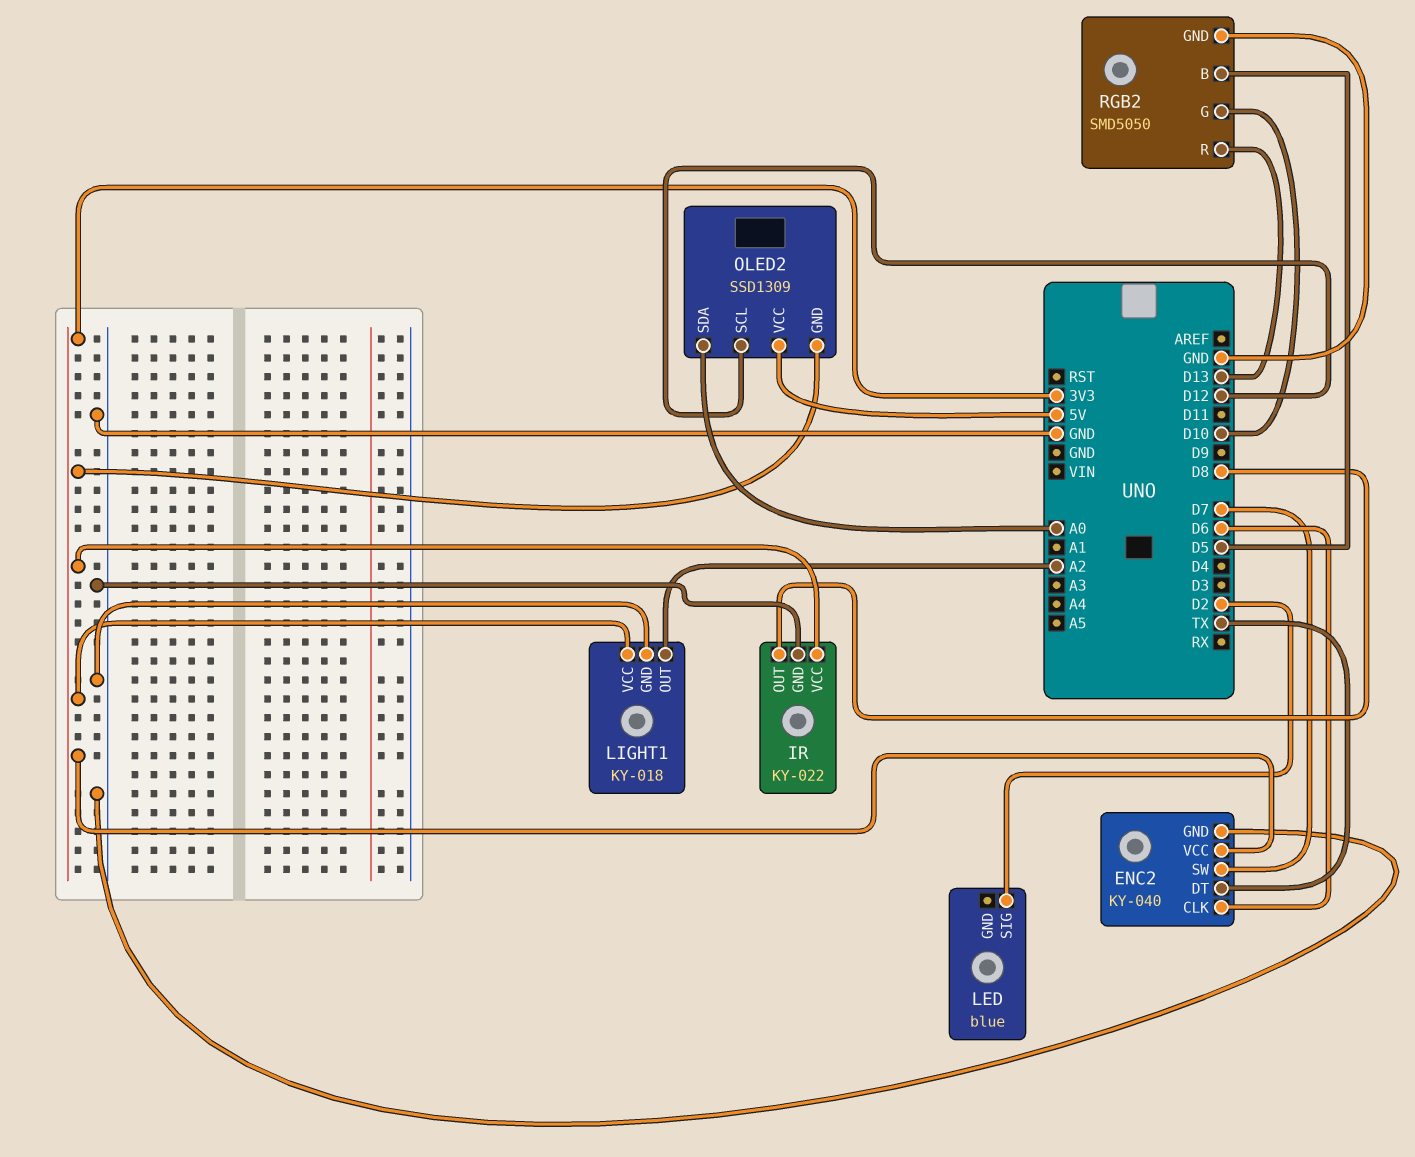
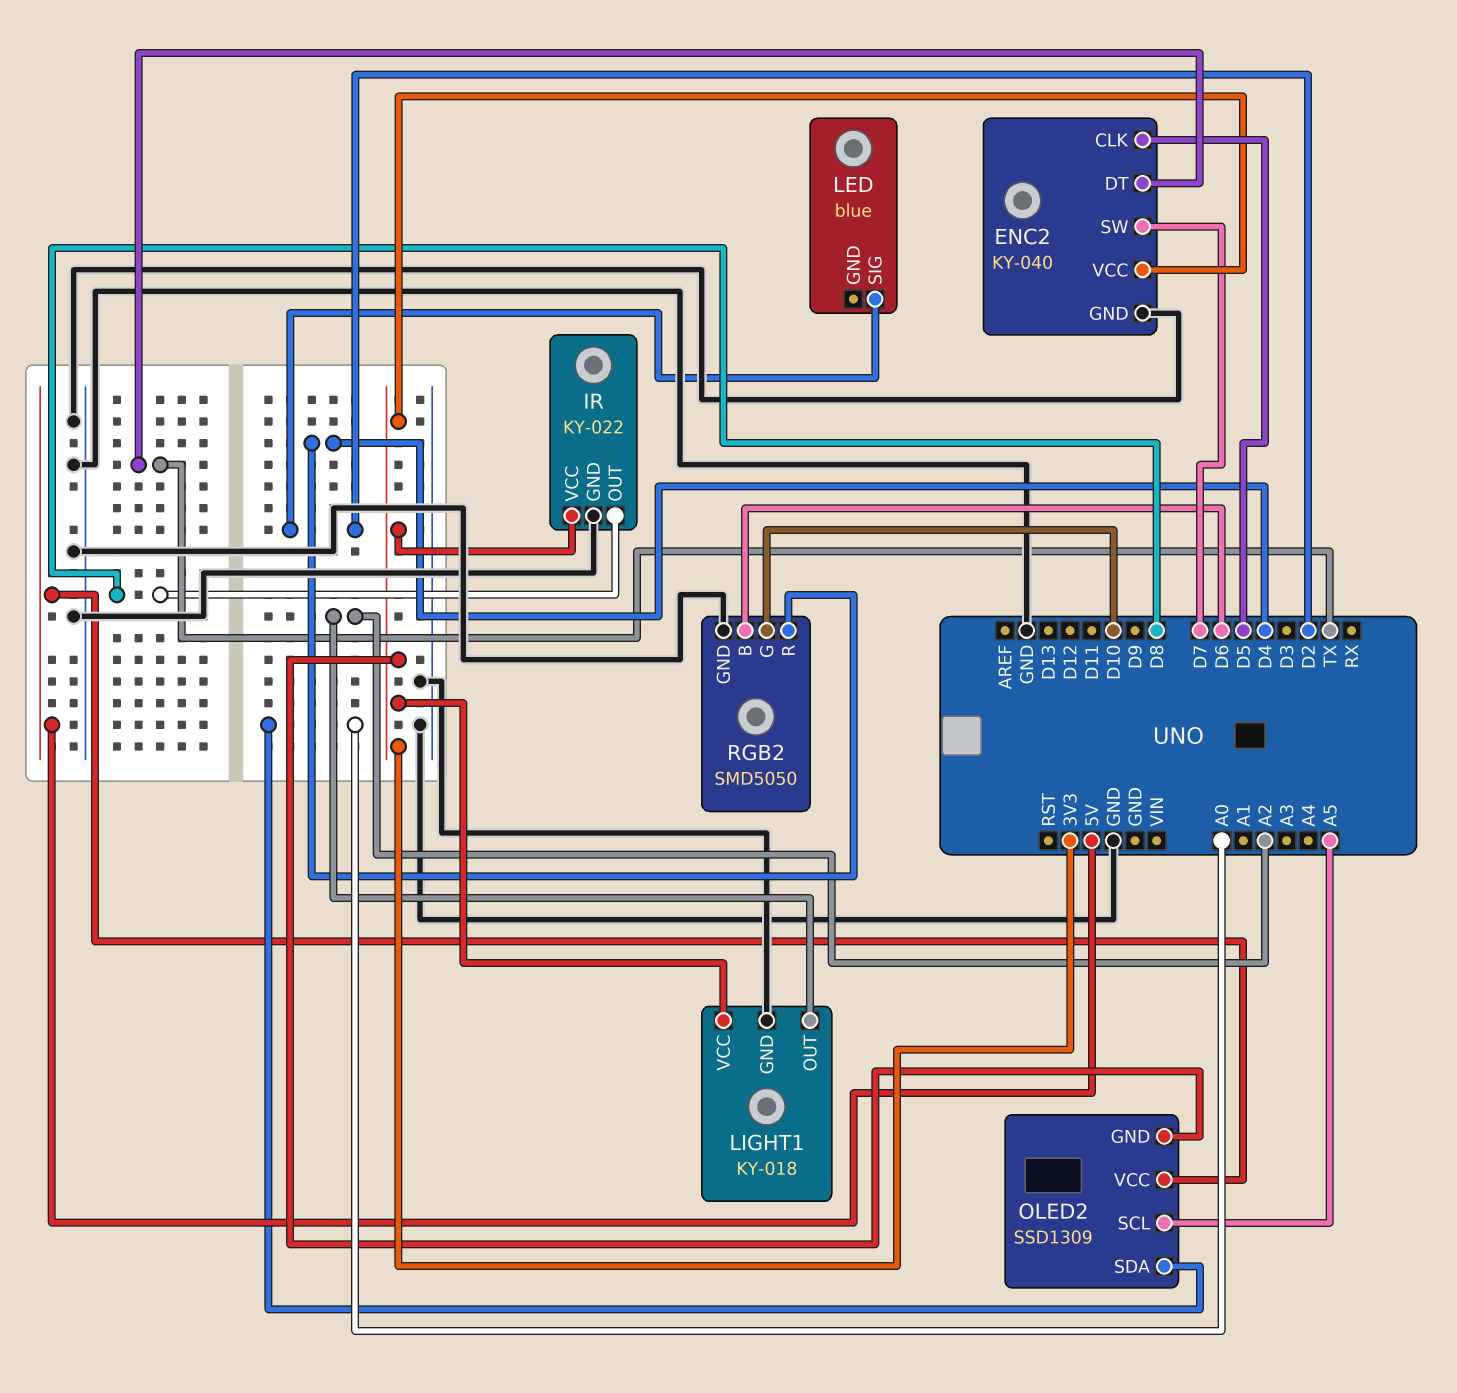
ENC2 pin CLK: D6 -> D5
OLED2 pin SCL: D12 -> A5
RGB2 pin B: D5 -> D6
RGB2 pin R: D13 -> D4

